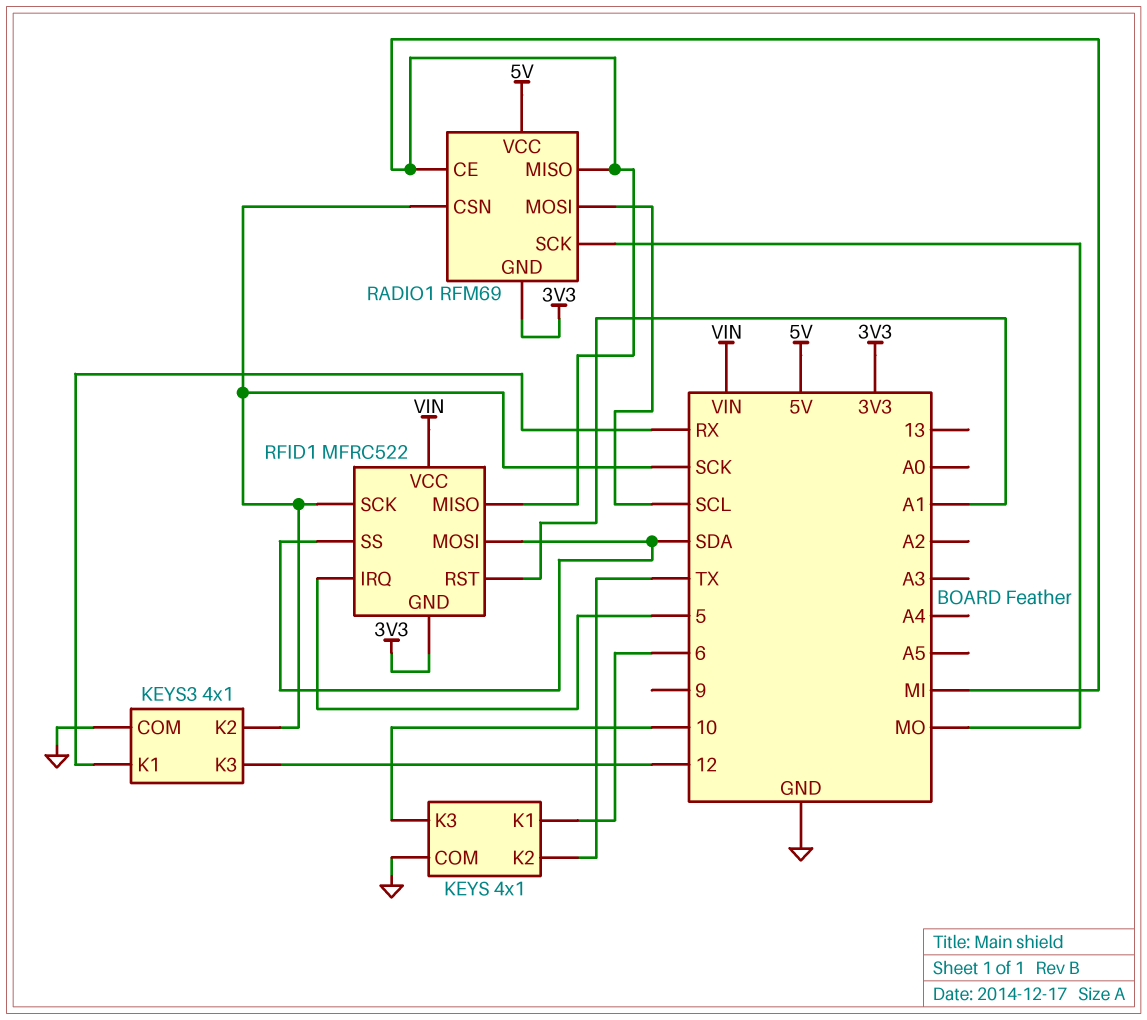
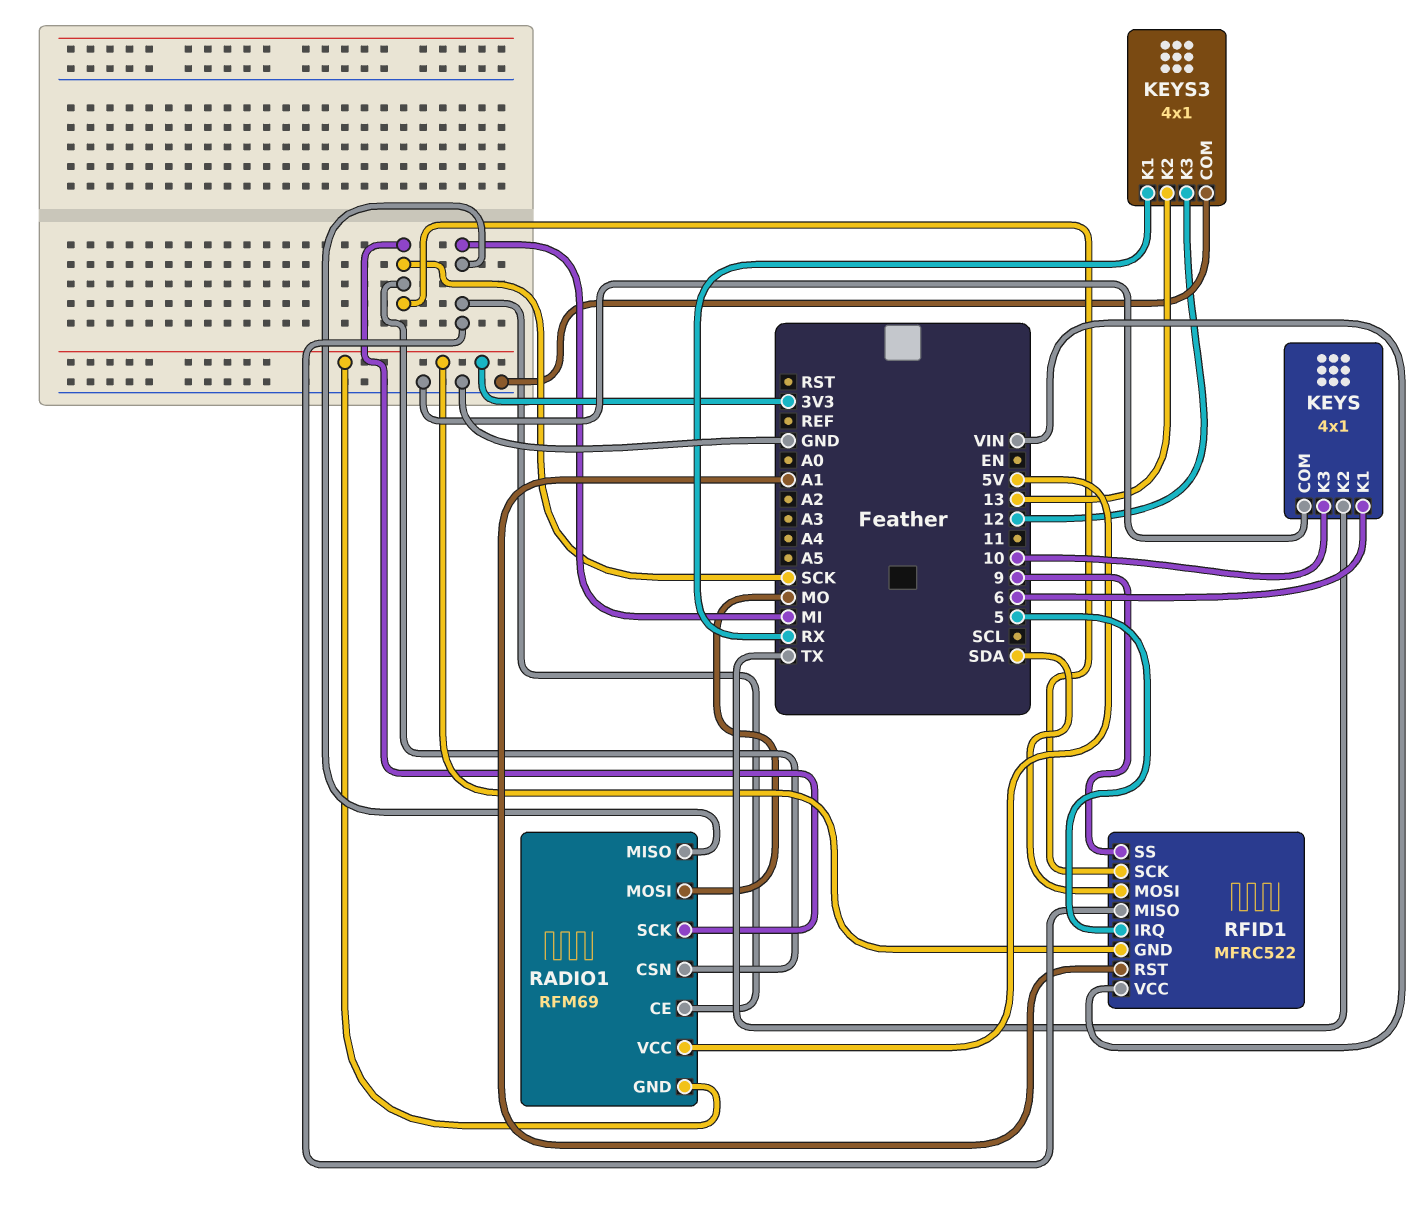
KEYS3 pin K2: SCK -> 13
RADIO1 pin MOSI: SCL -> MO
RADIO1 pin SCK: MO -> SCK
RFID1 pin SS: SDA -> 9

